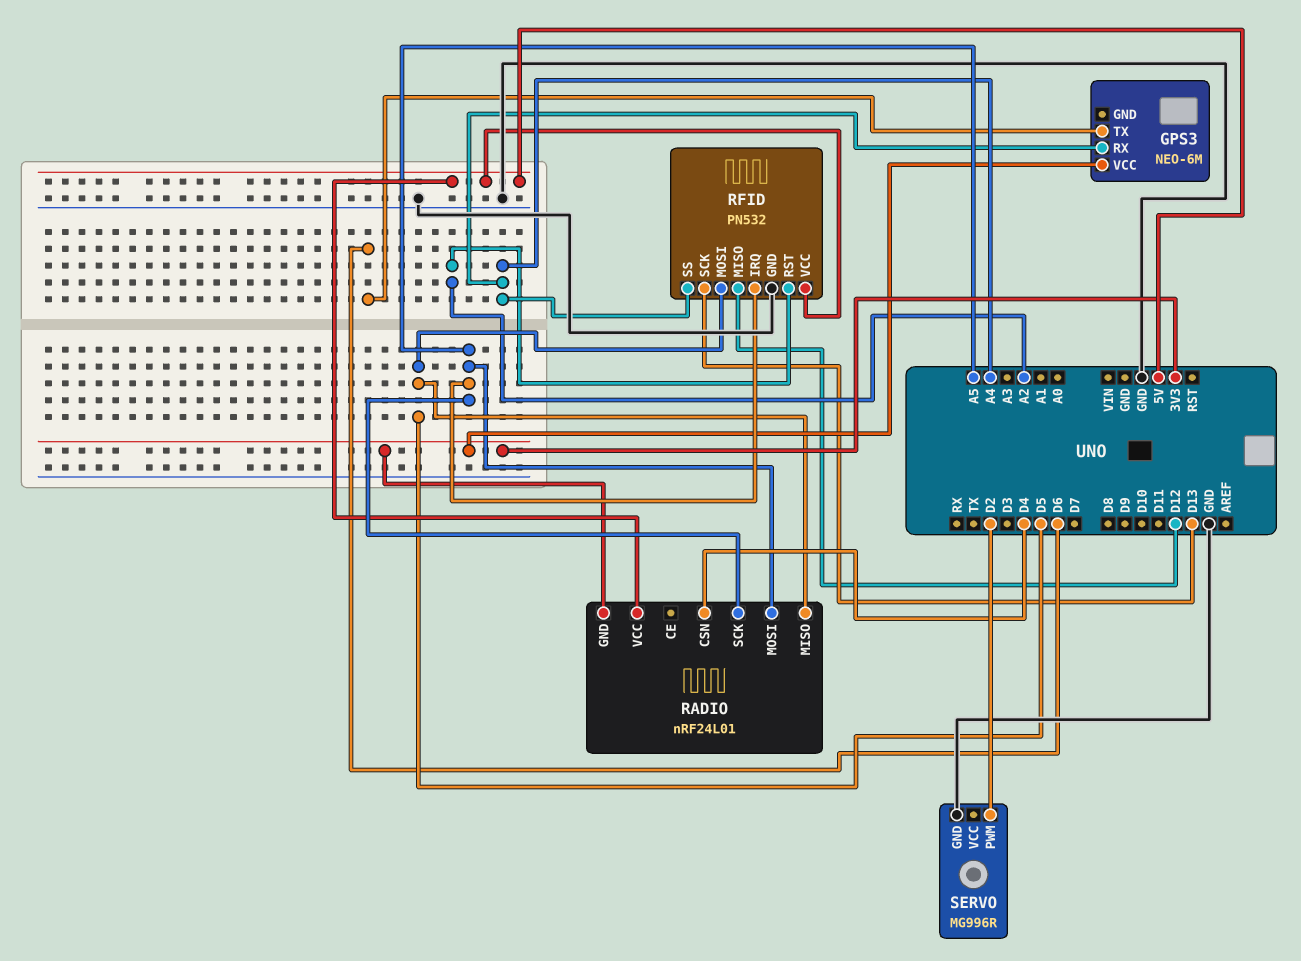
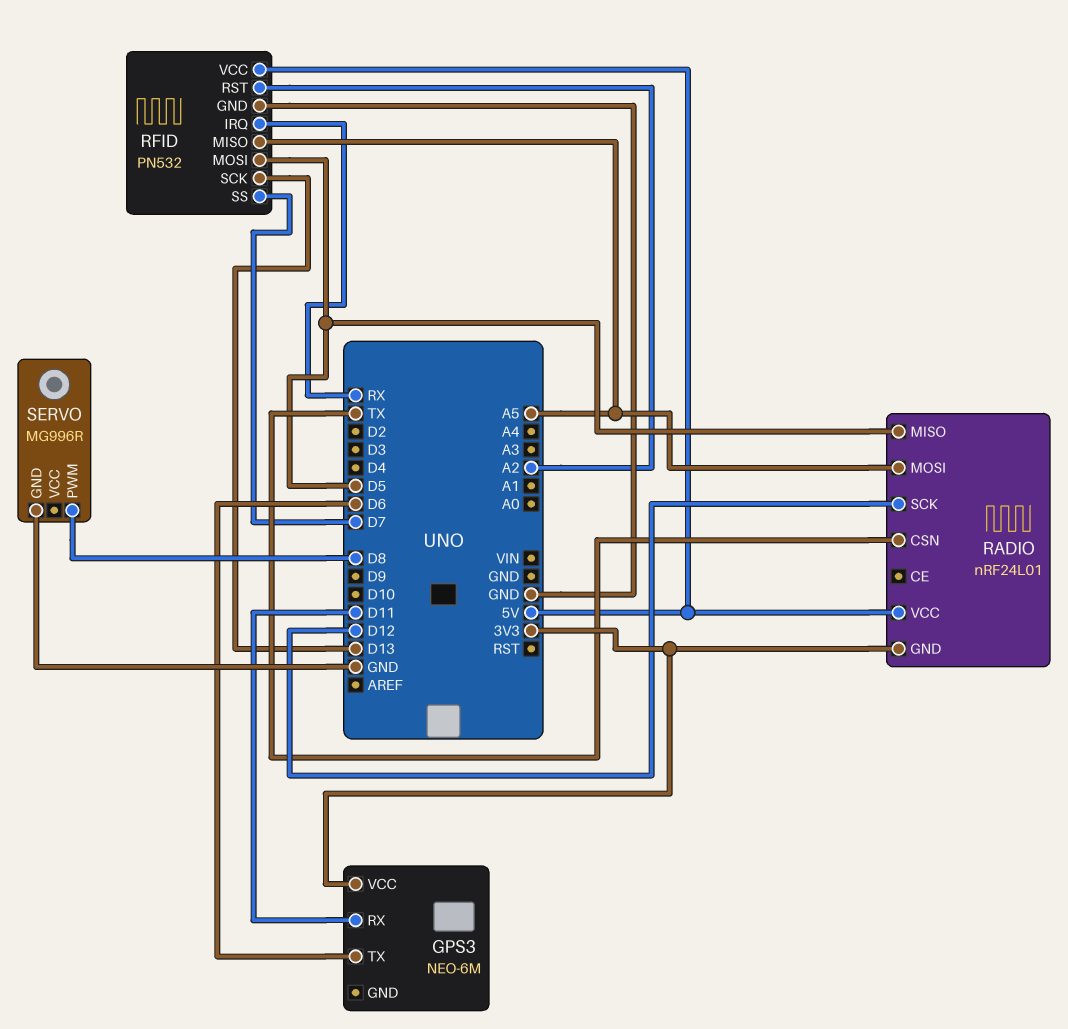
GPS3 pin RX: A4 -> D11
RADIO pin CSN: D4 -> TX
RADIO pin SCK: A5 -> D12
RFID pin IRQ: A5 -> RX
RFID pin MISO: D12 -> A5
RFID pin SS: A4 -> D7
SERVO pin PWM: D2 -> D8

